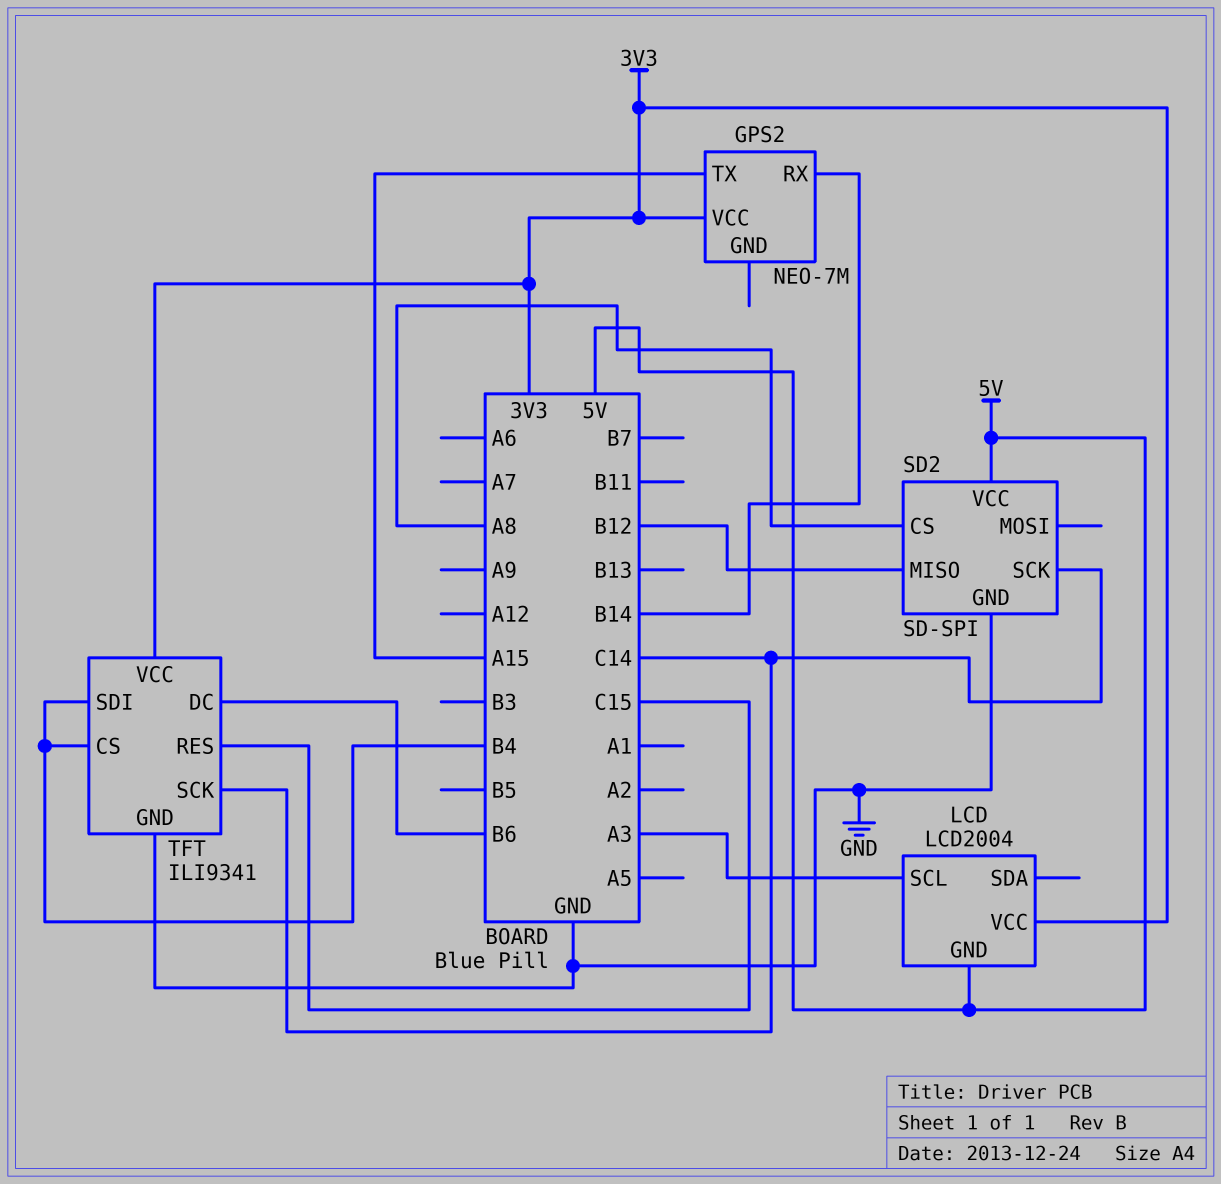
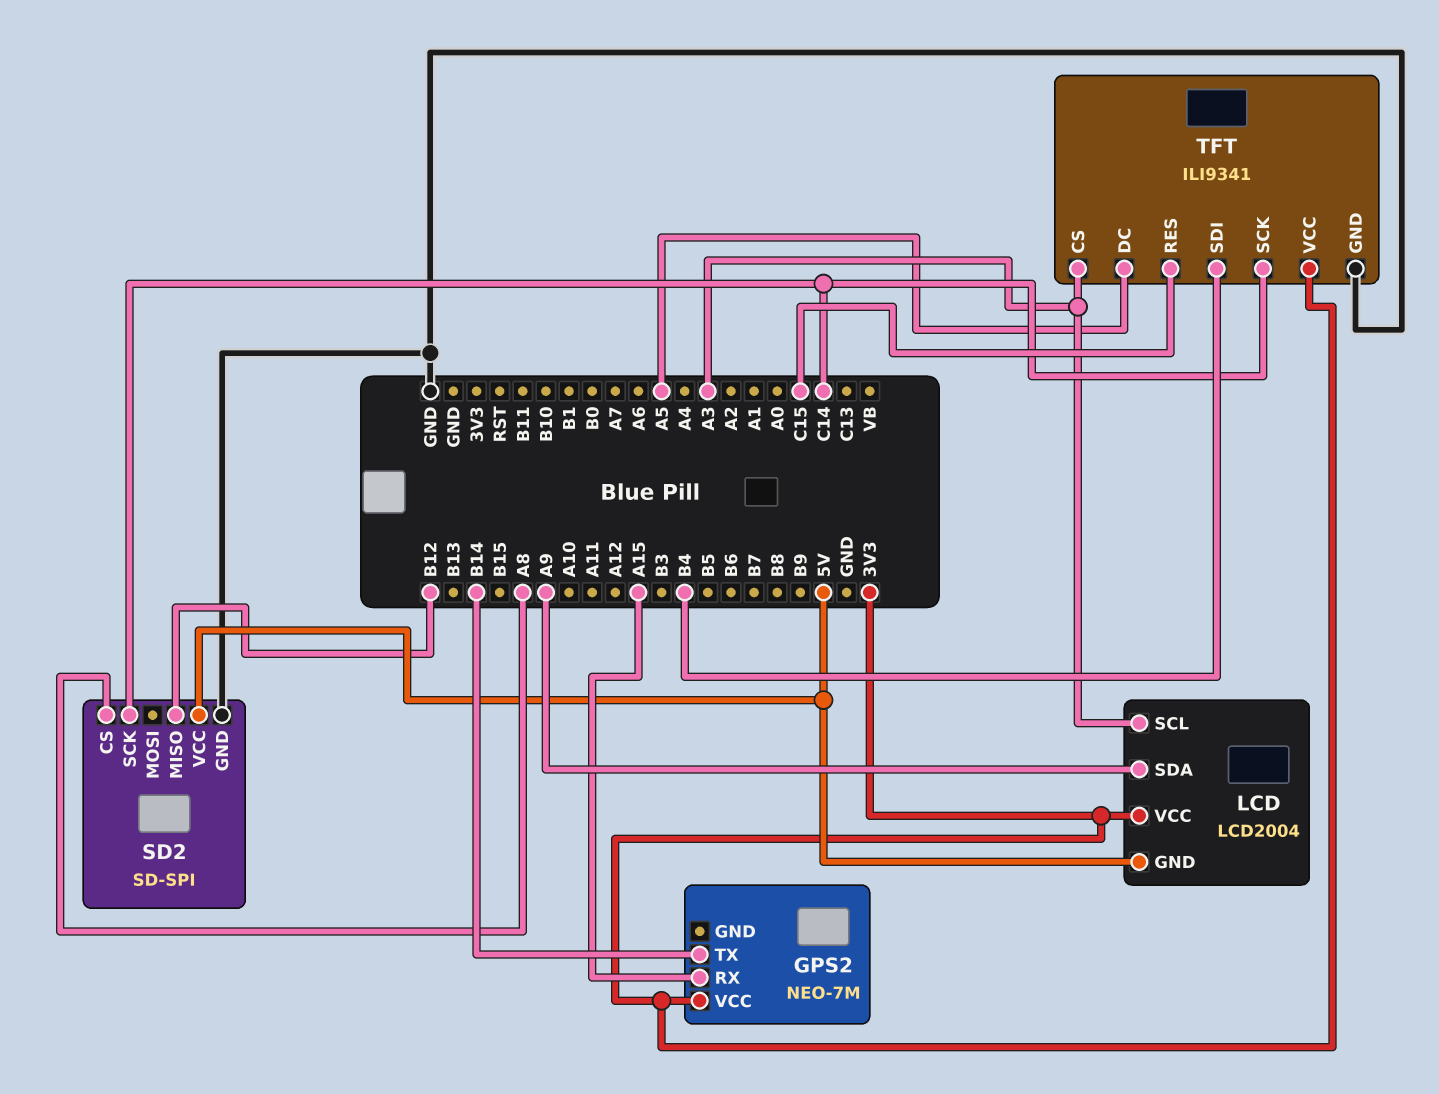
GPS2 pin RX: B14 -> A15
GPS2 pin TX: A15 -> B14
LCD pin SDA: none -> A9
TFT pin CS: B4 -> A3
TFT pin DC: B6 -> A5

